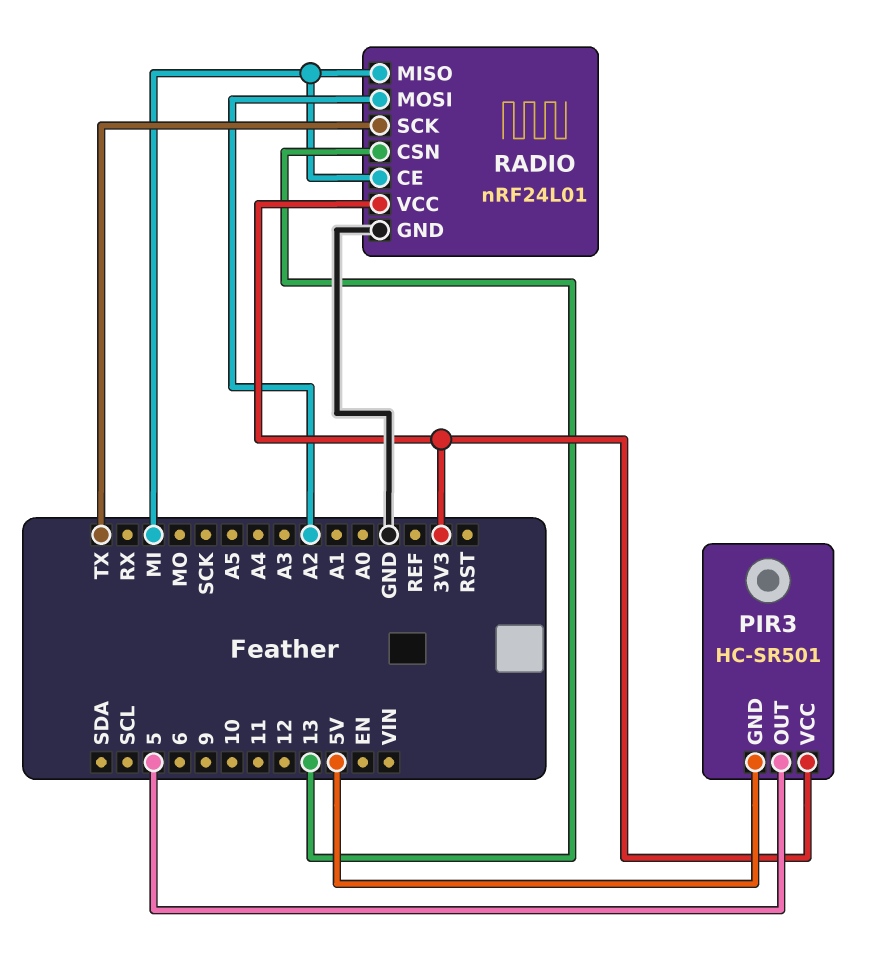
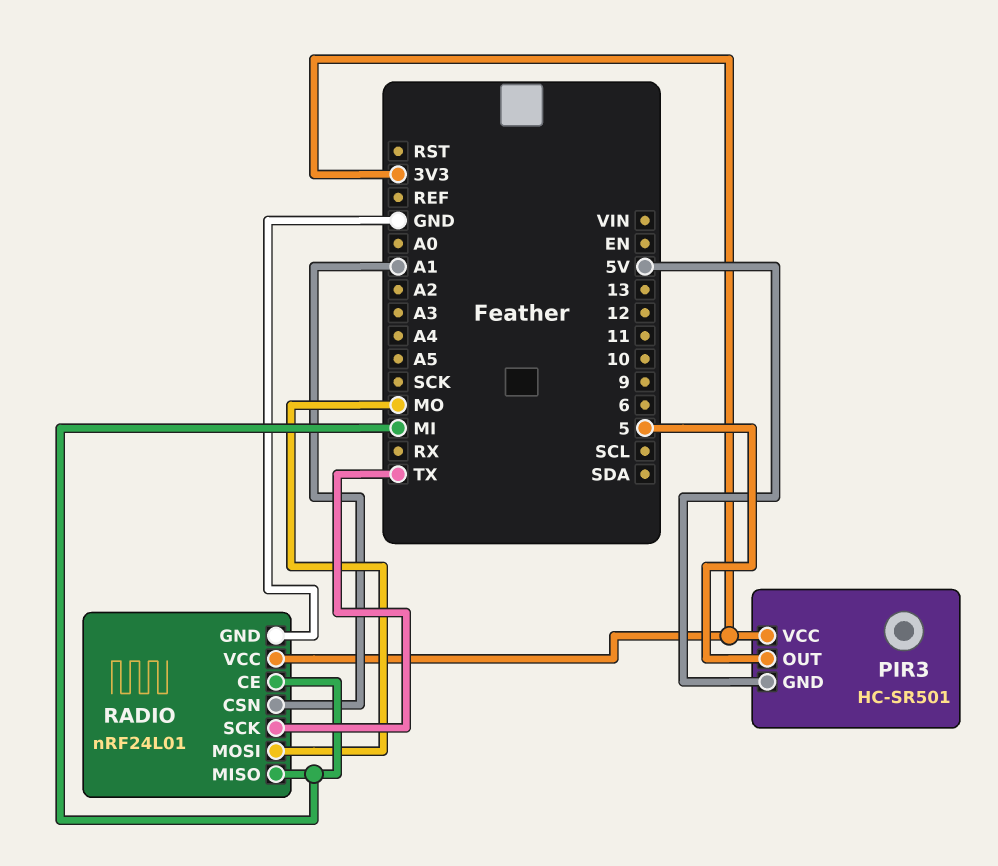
RADIO pin CSN: 13 -> A1
RADIO pin MOSI: A2 -> MO

